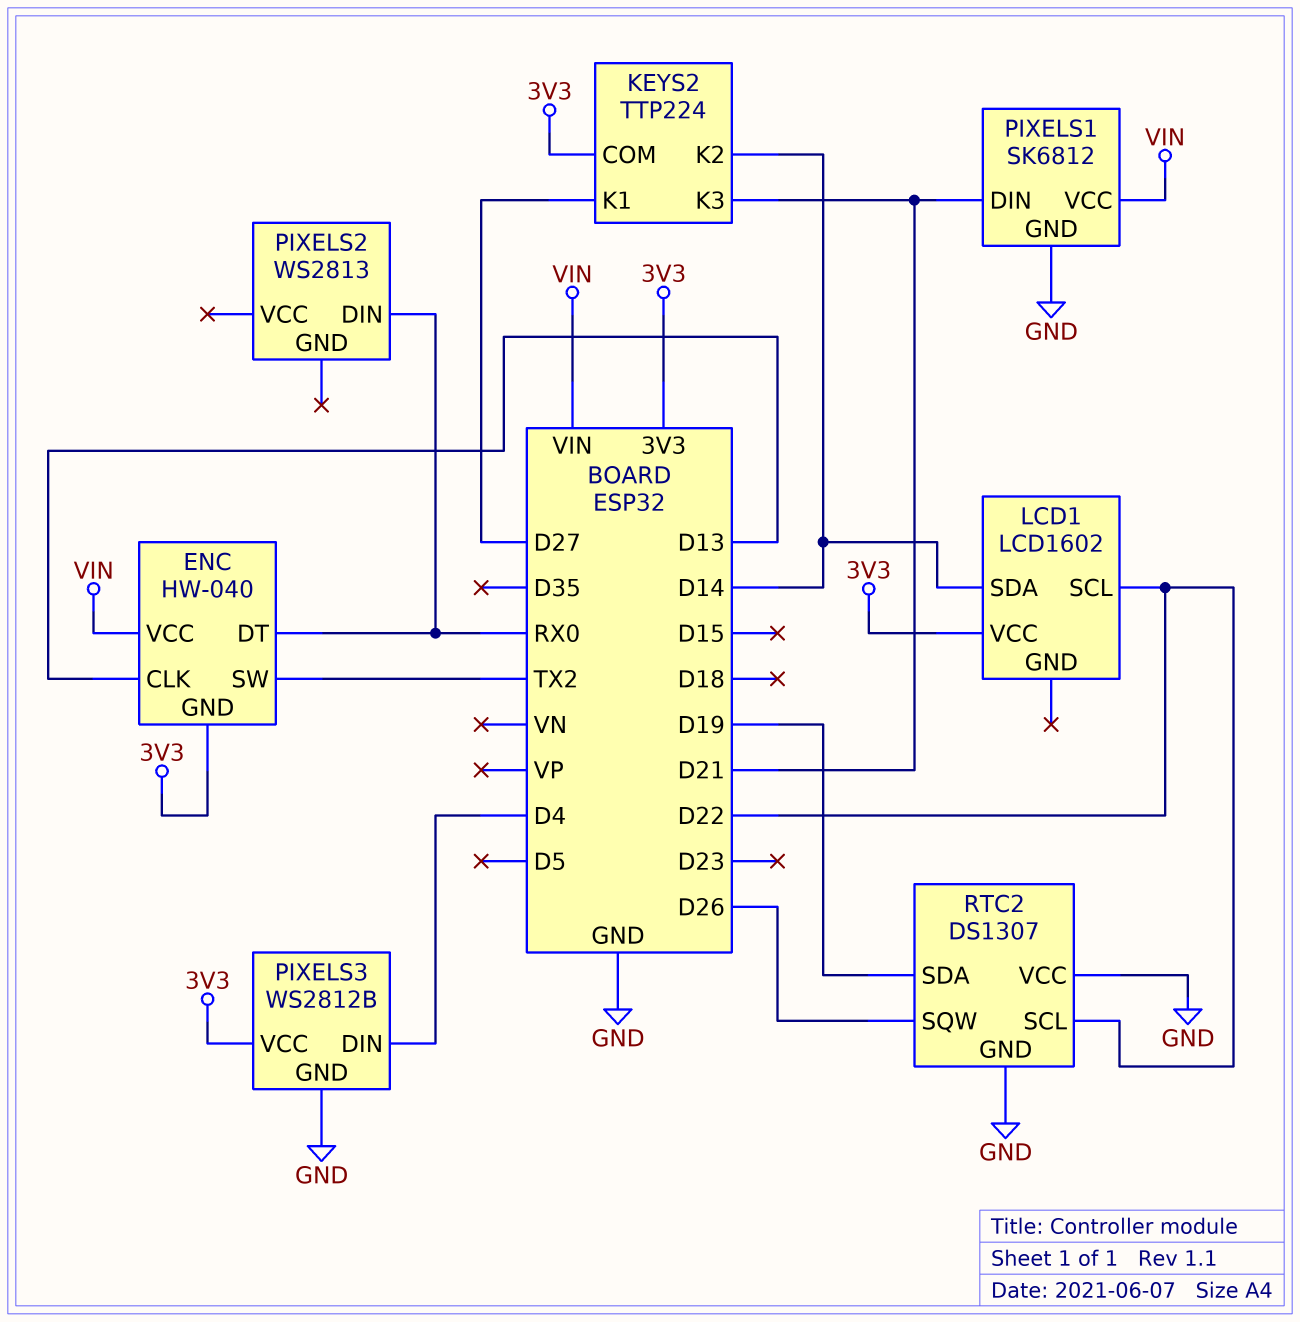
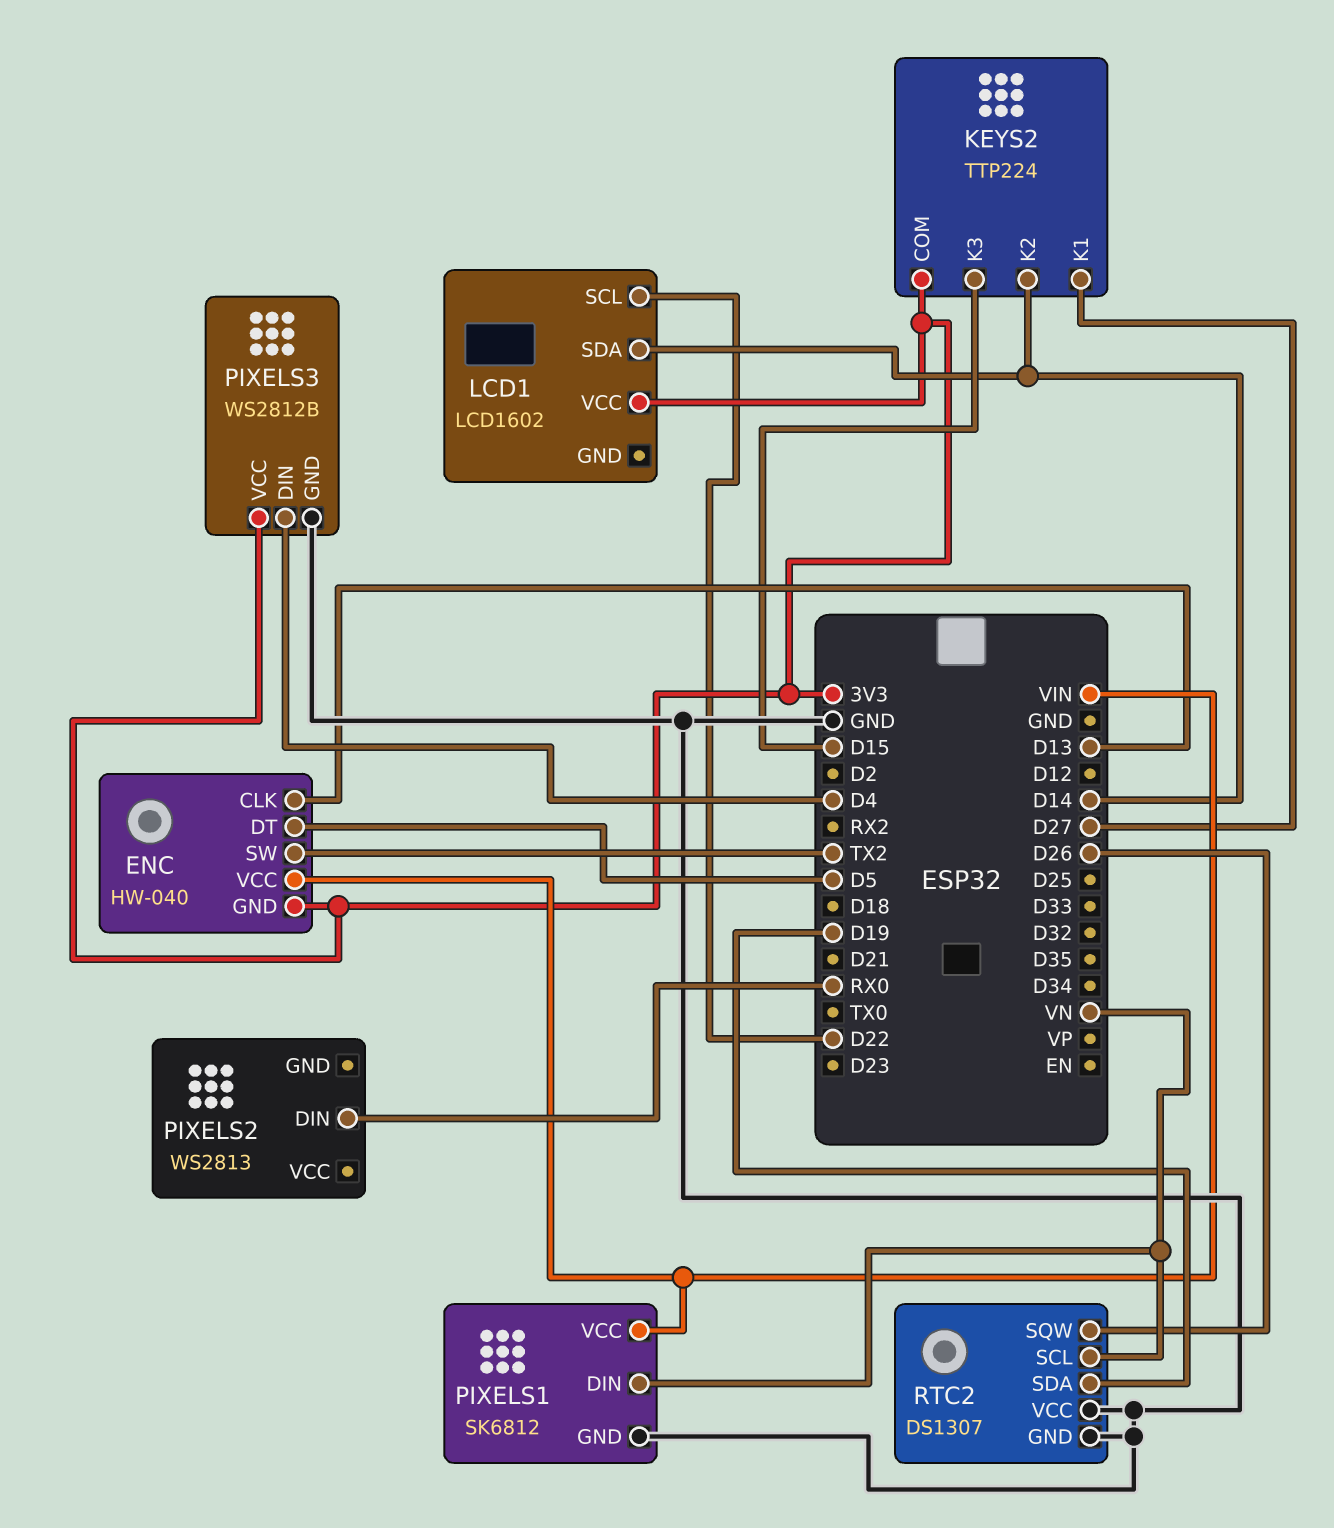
ENC pin DT: RX0 -> D5
KEYS2 pin K3: D21 -> D15
PIXELS1 pin DIN: D21 -> VN
RTC2 pin SCL: D22 -> VN

